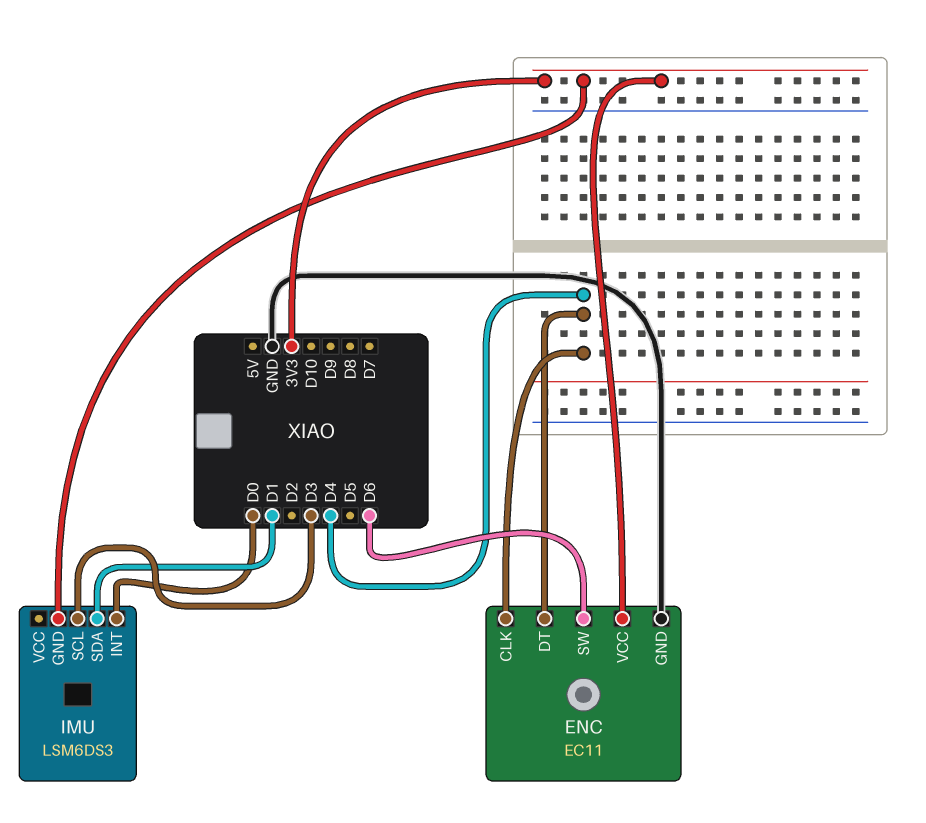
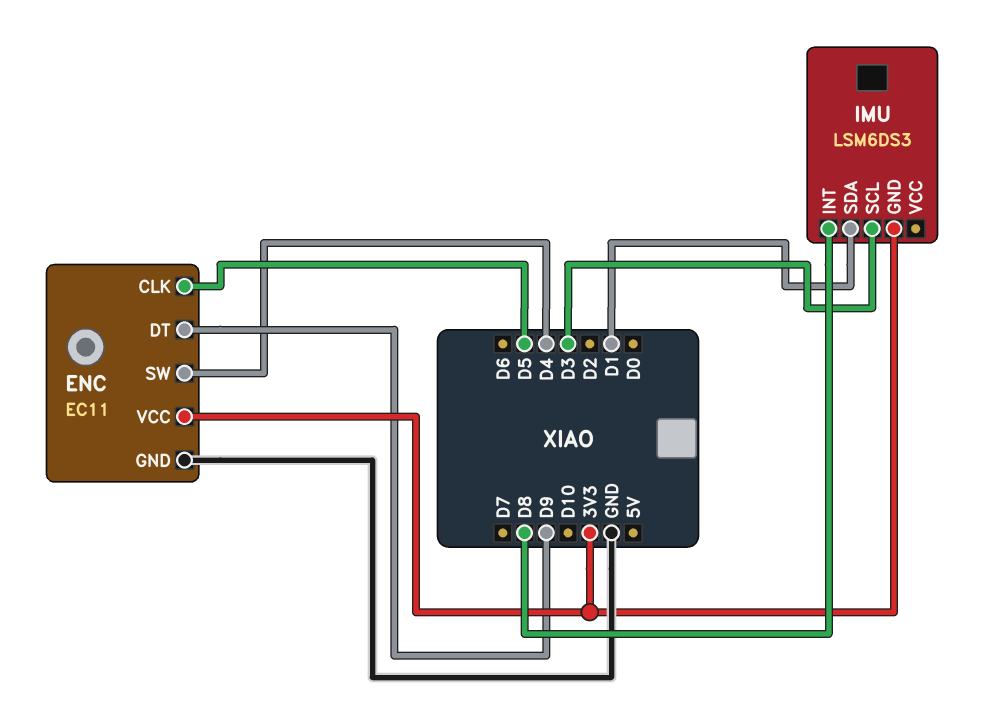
ENC pin CLK: D4 -> D5
ENC pin DT: D4 -> D9
ENC pin SW: D6 -> D4
IMU pin INT: D0 -> D8

